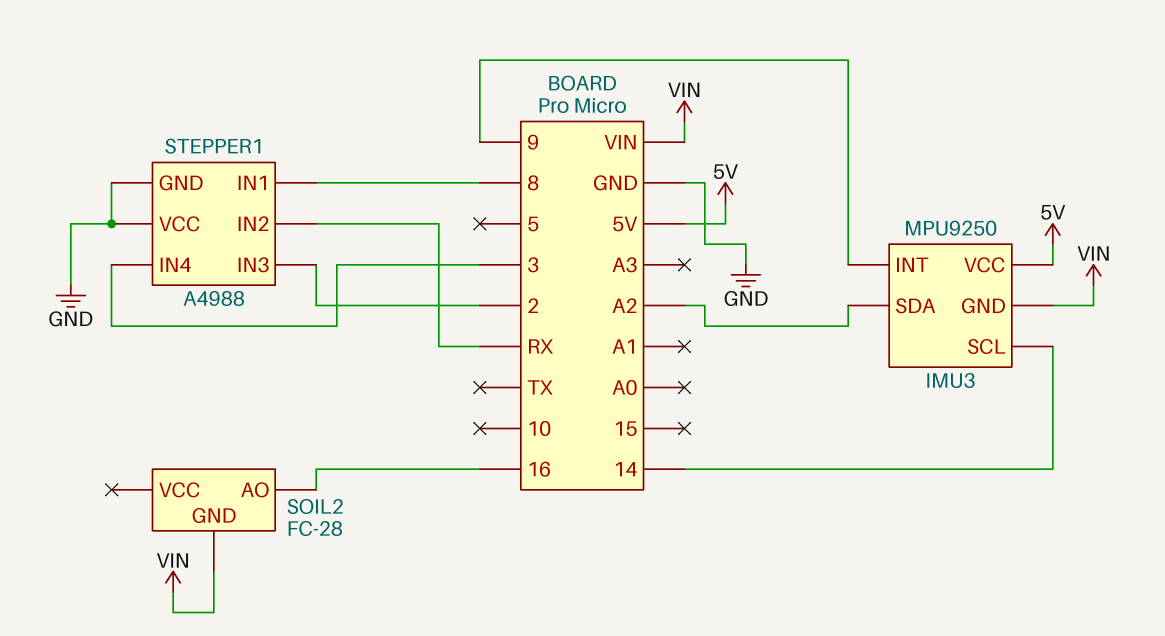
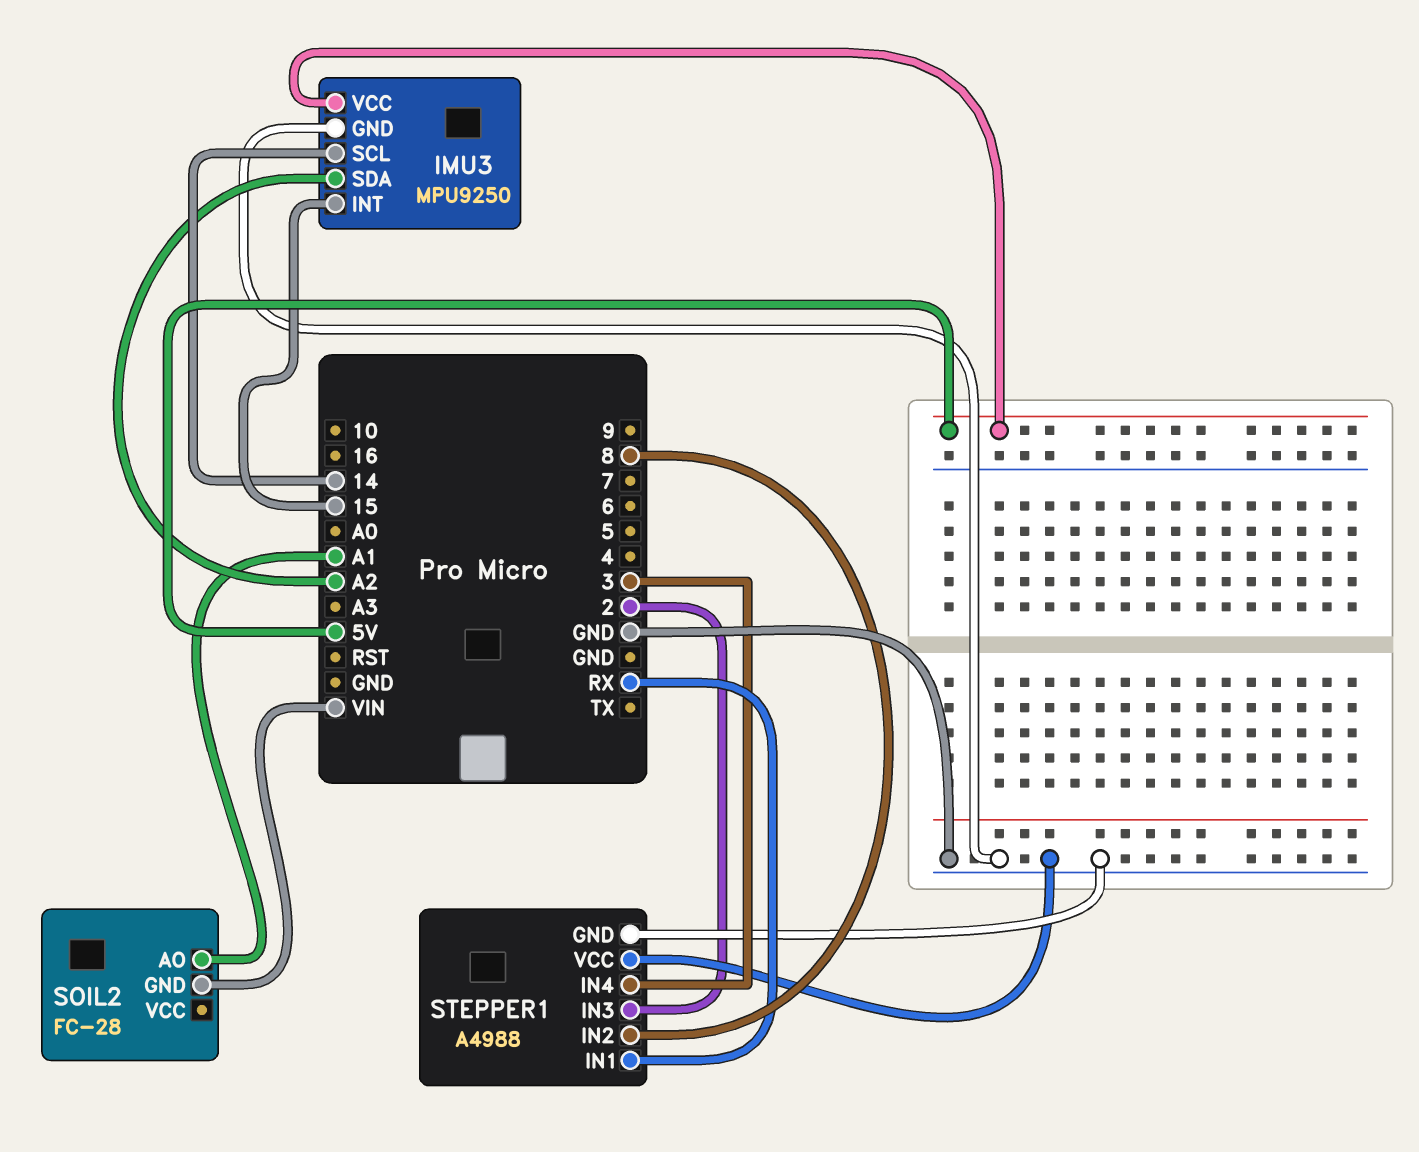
IMU3 pin GND: VIN -> GND
IMU3 pin INT: 9 -> 15
SOIL2 pin AO: 16 -> A1
STEPPER1 pin IN1: 8 -> RX
STEPPER1 pin IN2: RX -> 8

